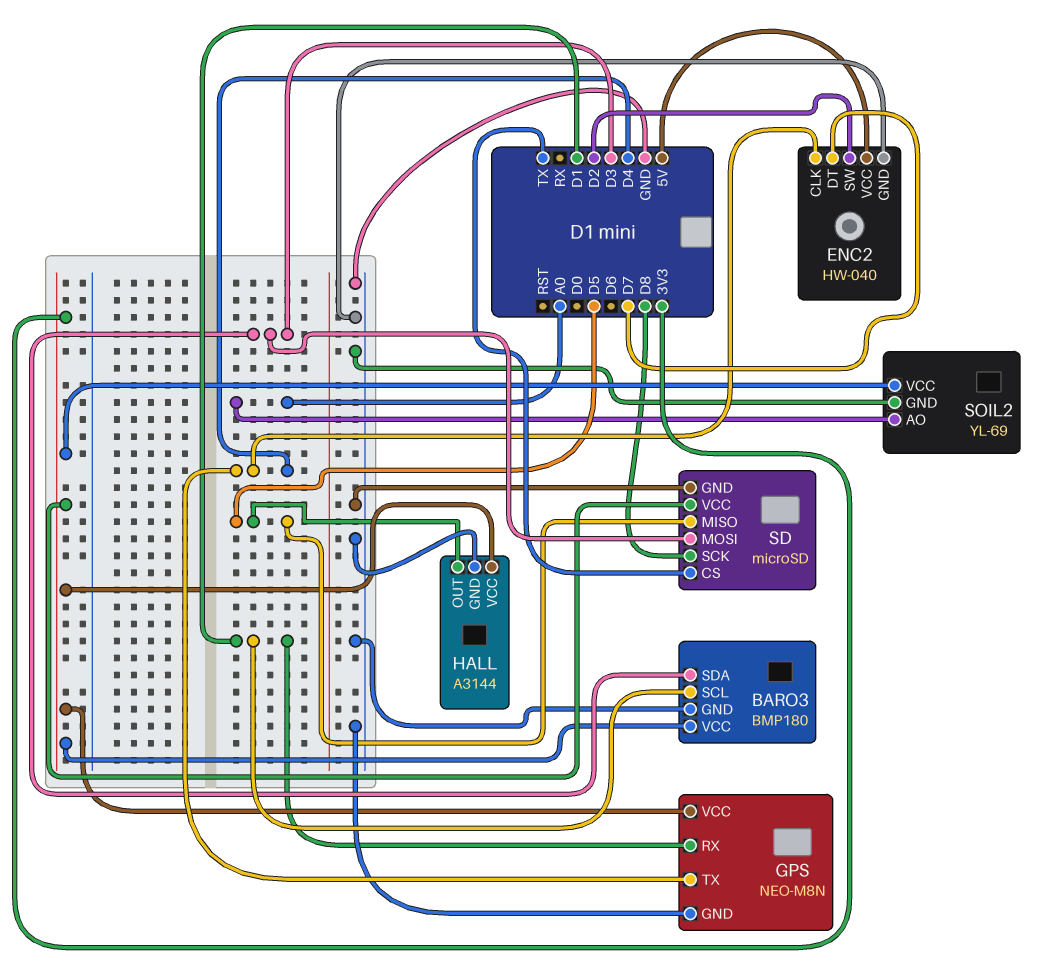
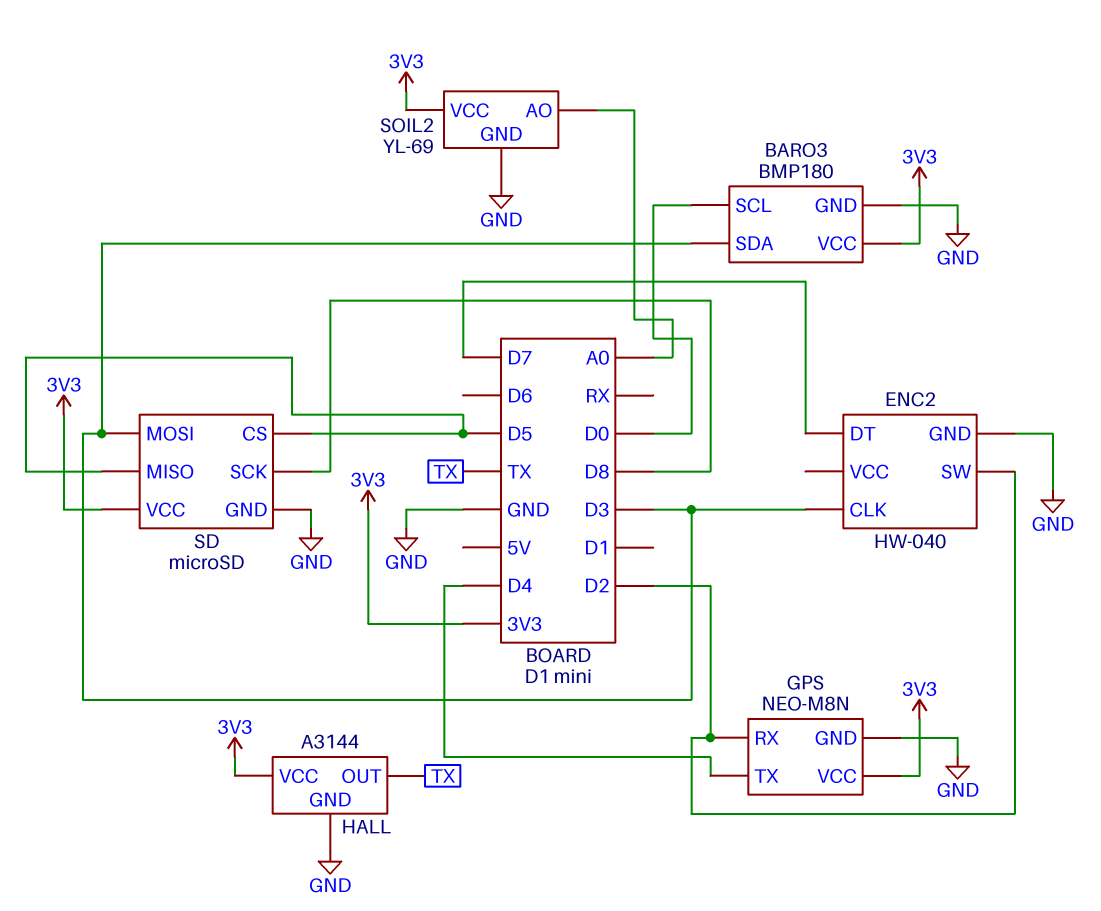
BARO3 pin SCL: D1 -> D0
ENC2 pin CLK: D4 -> D3
ENC2 pin VCC: 5V -> none
GPS pin RX: D1 -> D2
HALL pin OUT: D5 -> TX
SD pin CS: TX -> D5

